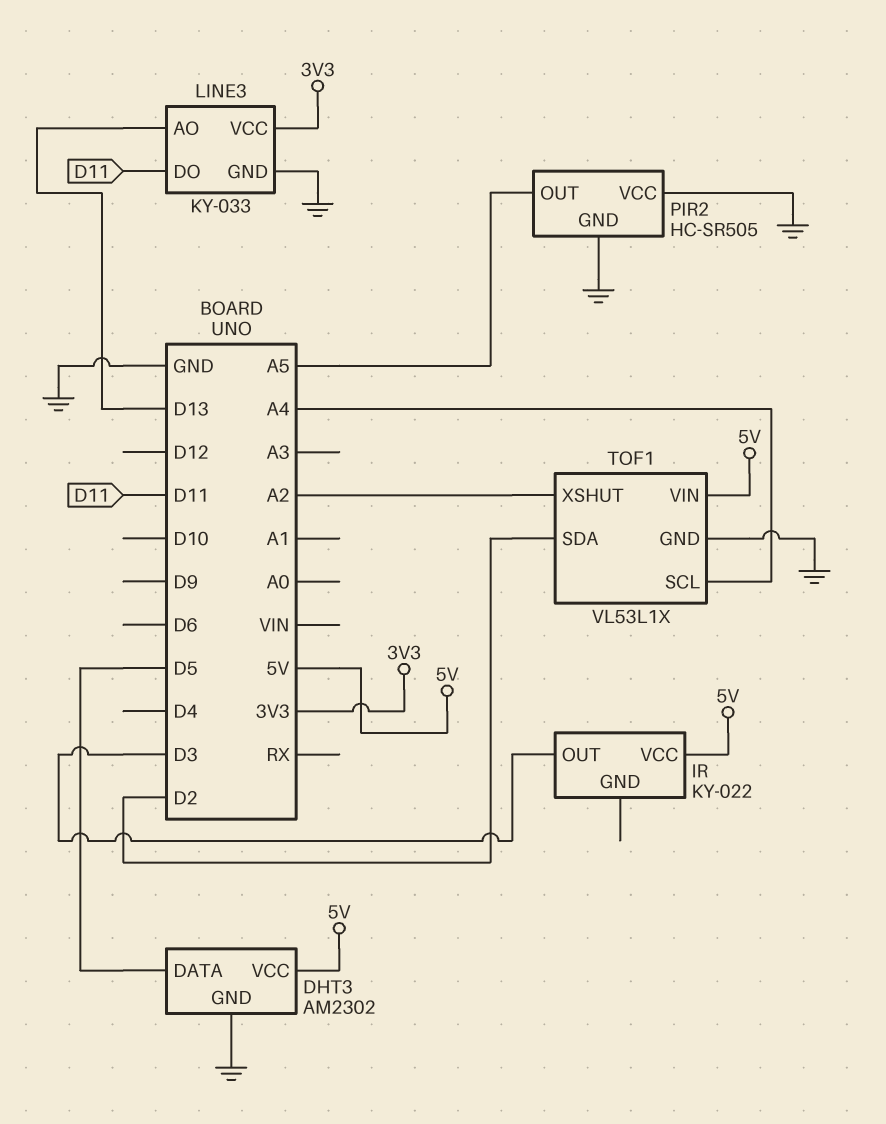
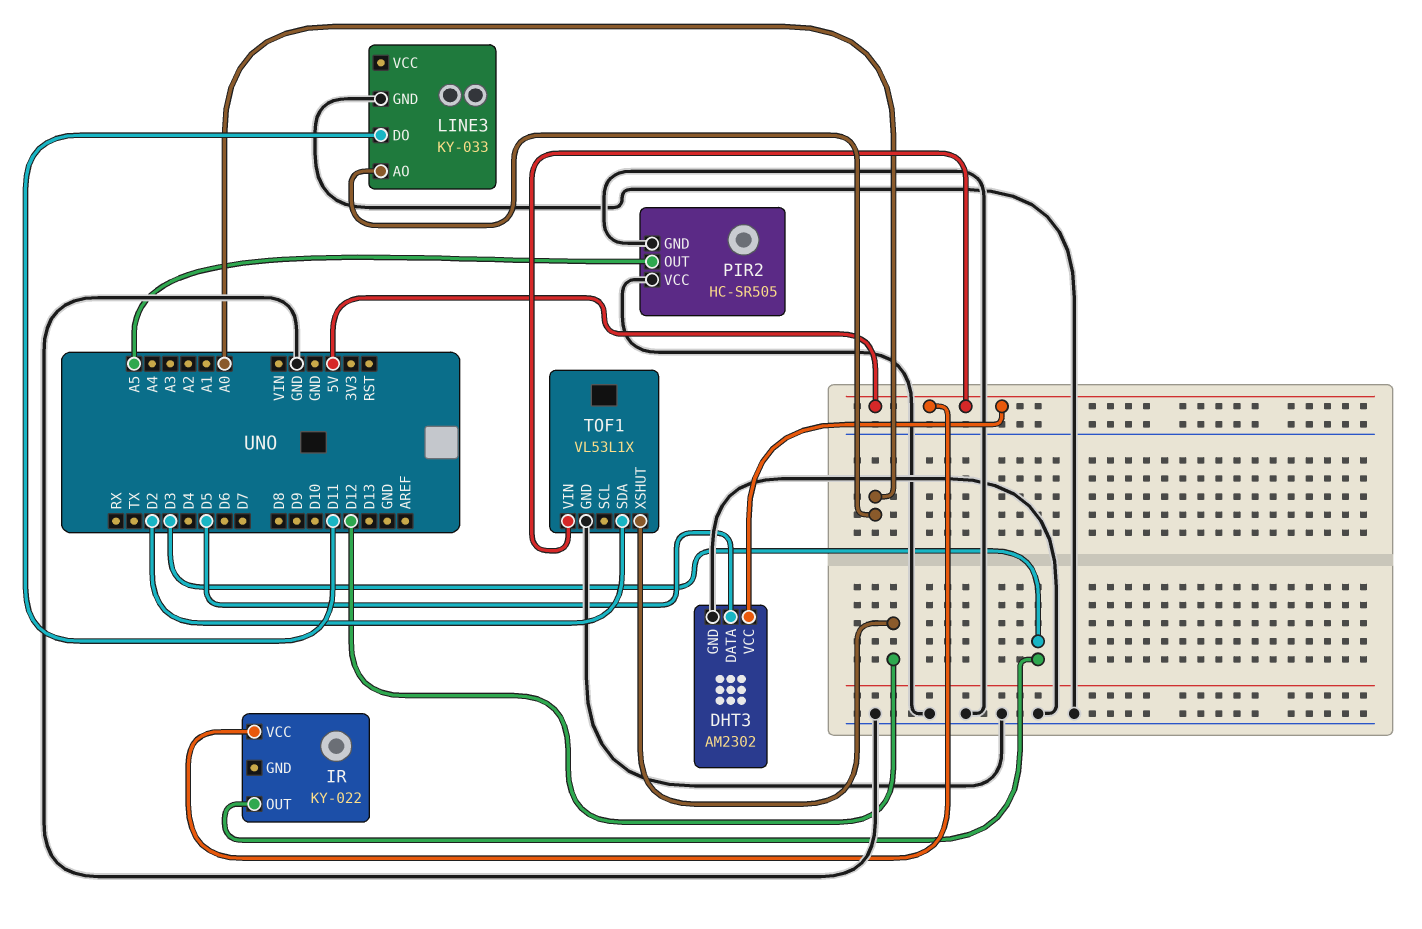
LINE3 pin AO: D13 -> A0
LINE3 pin VCC: 3V3 -> none
TOF1 pin SCL: A4 -> none
TOF1 pin XSHUT: A2 -> D12

